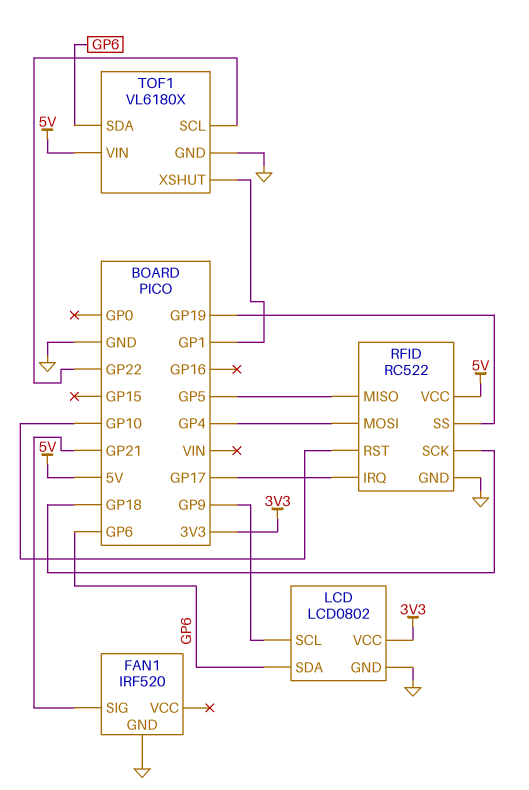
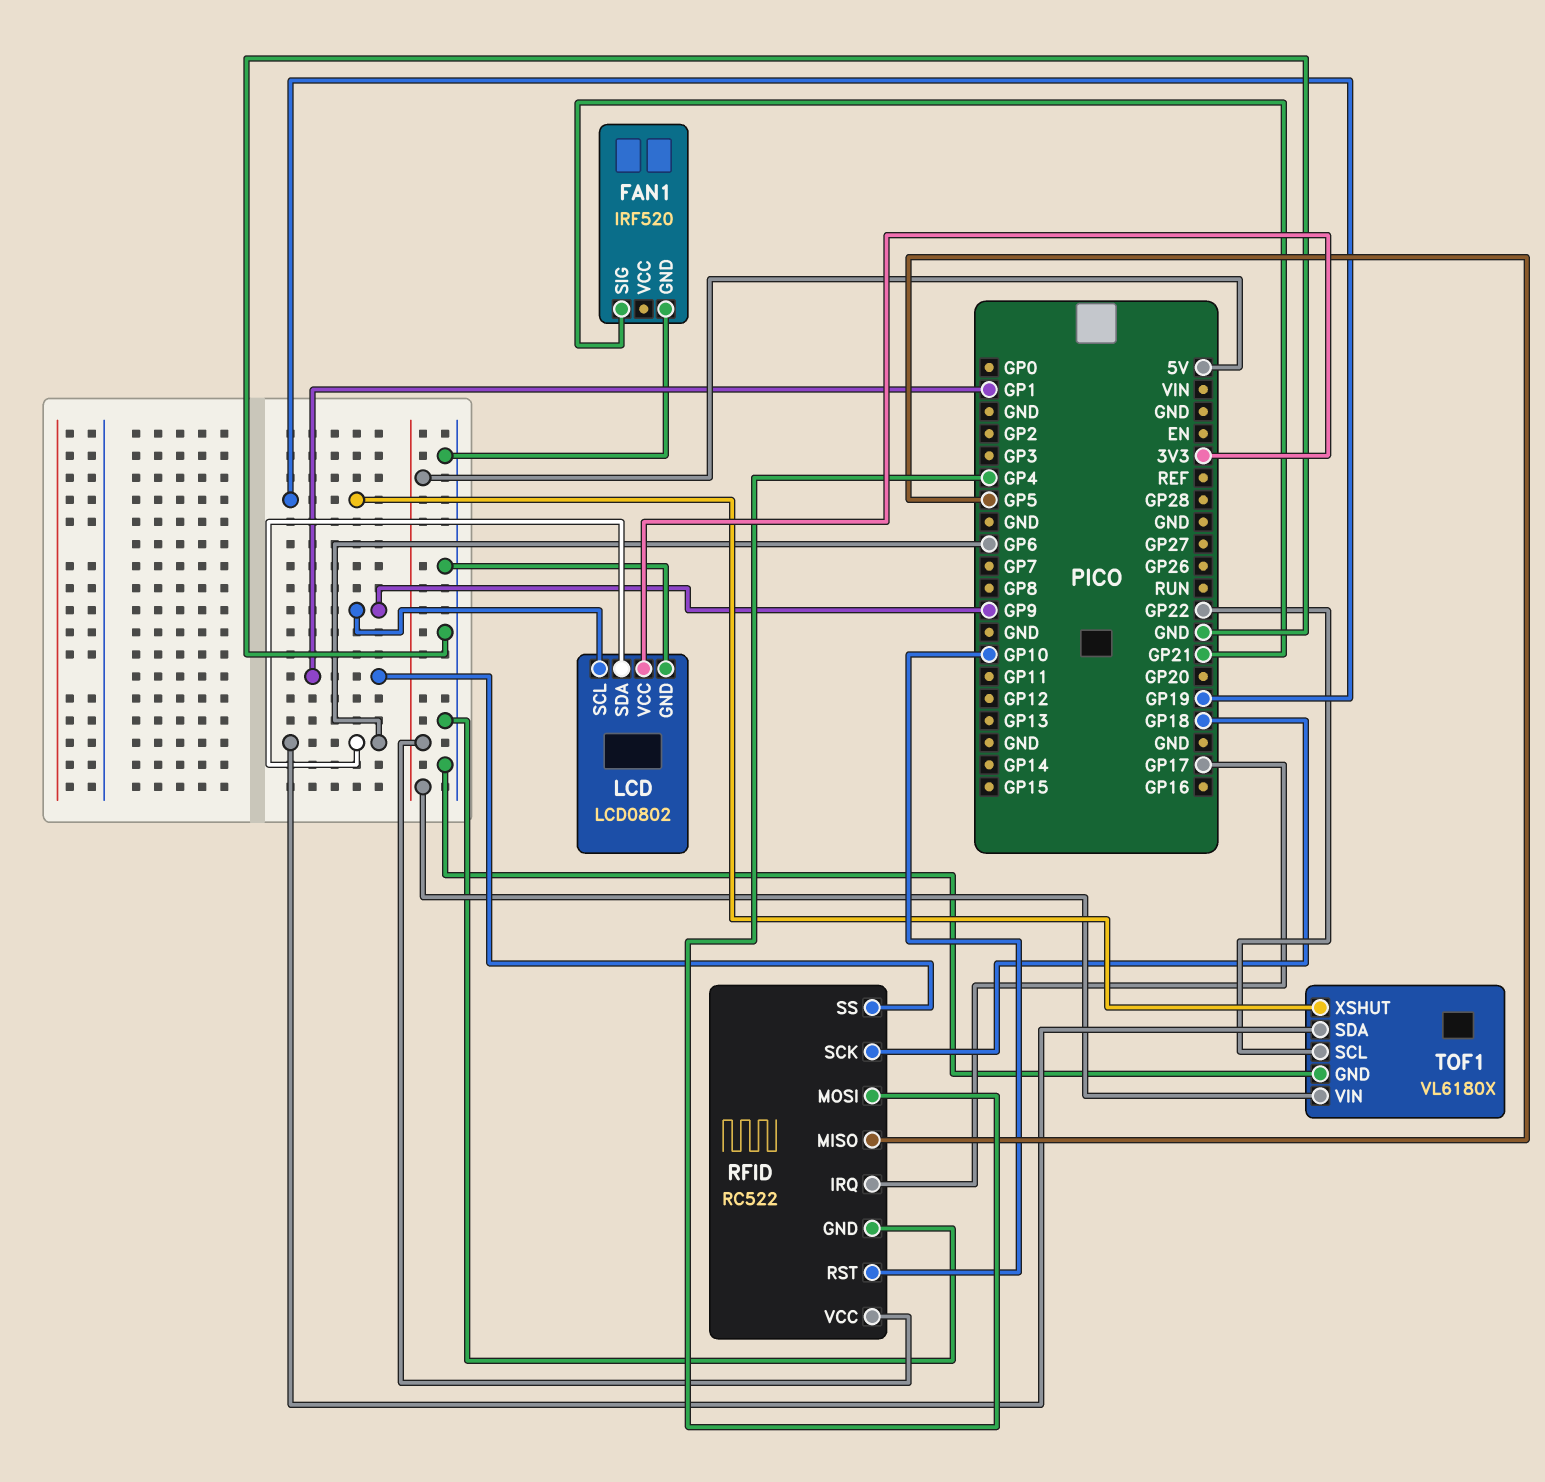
RFID pin SS: GP19 -> GP1
TOF1 pin XSHUT: GP1 -> GP19

